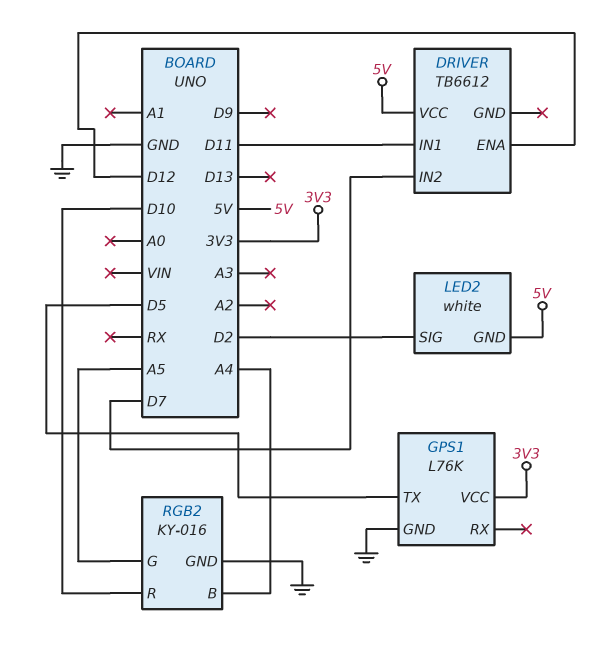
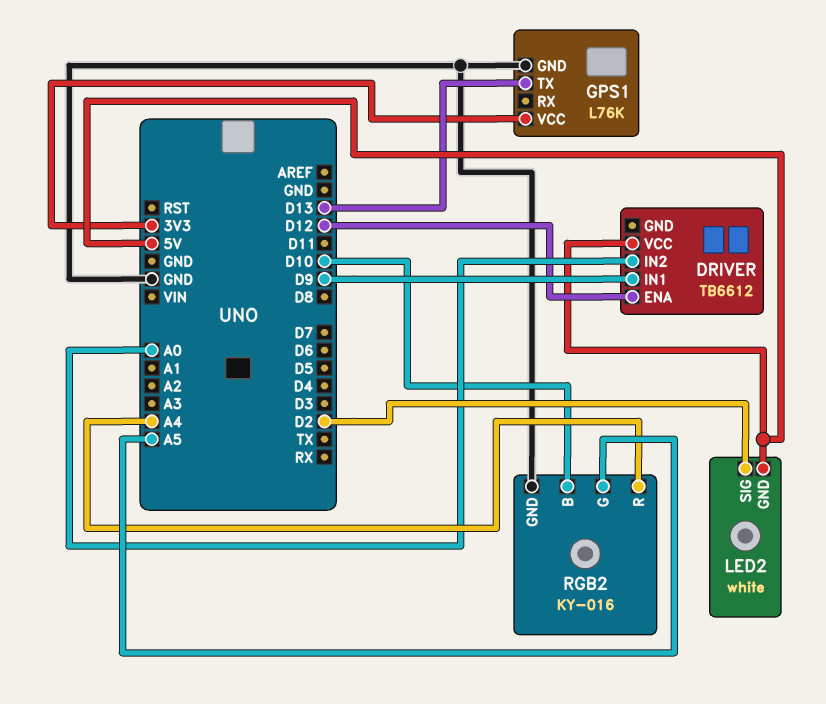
DRIVER pin IN1: D11 -> D9
DRIVER pin IN2: D7 -> A0
GPS1 pin TX: D5 -> D13
RGB2 pin B: A4 -> D10
RGB2 pin R: D10 -> A4

